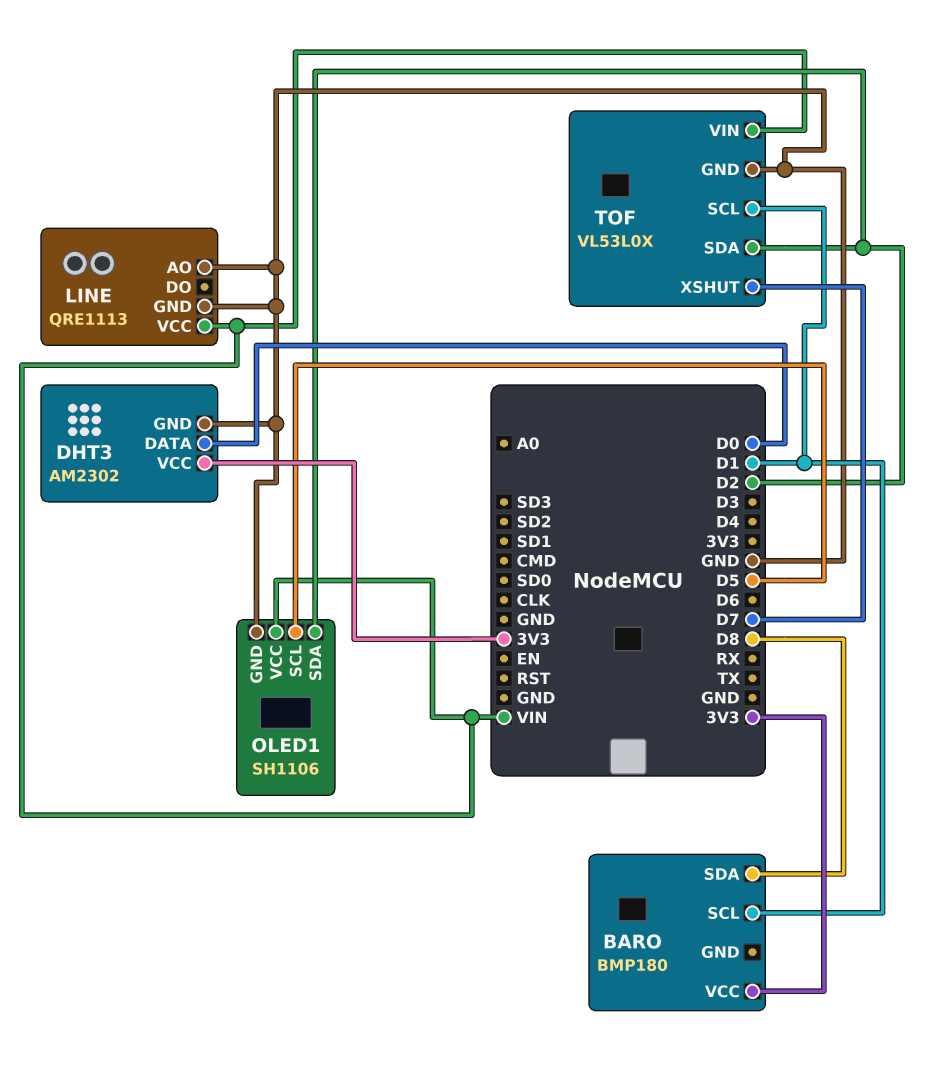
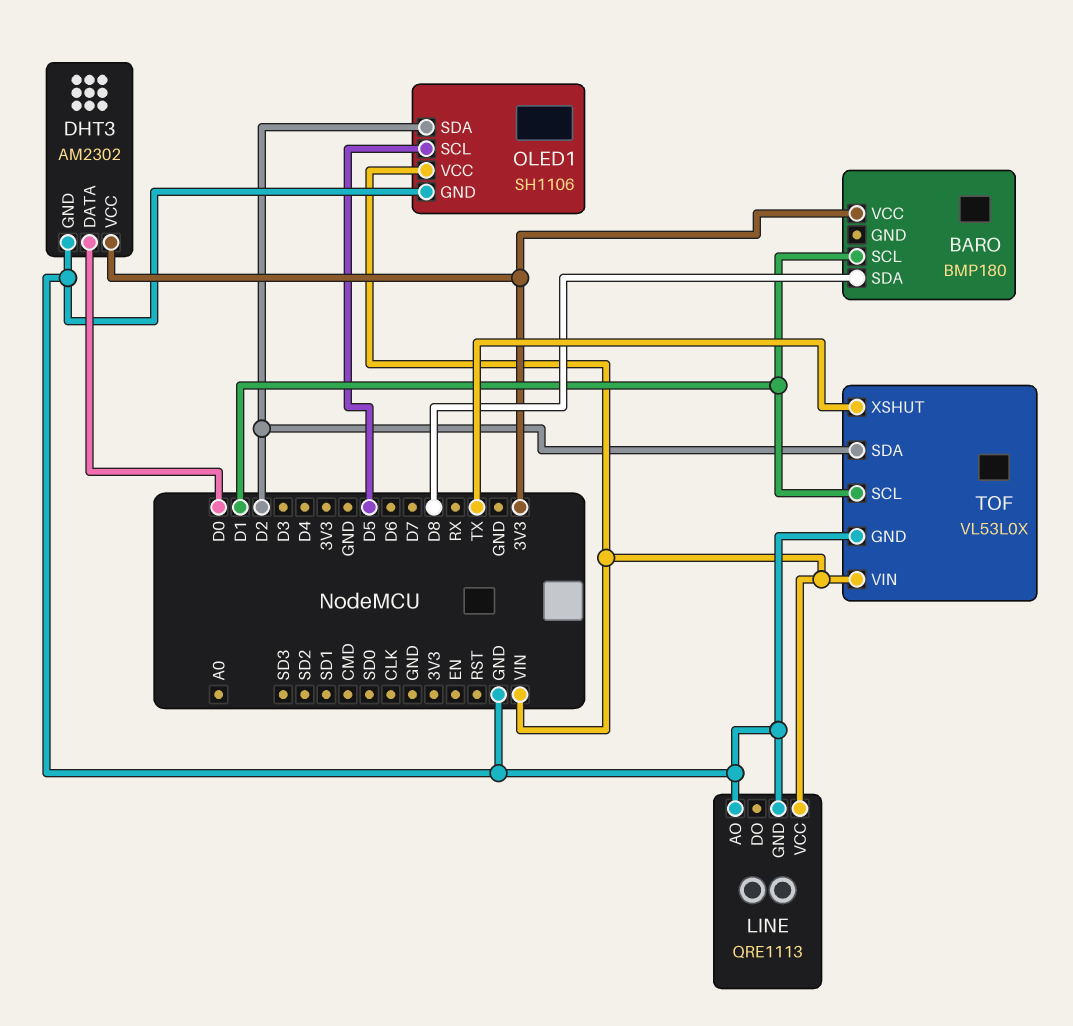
TOF pin XSHUT: D7 -> TX

